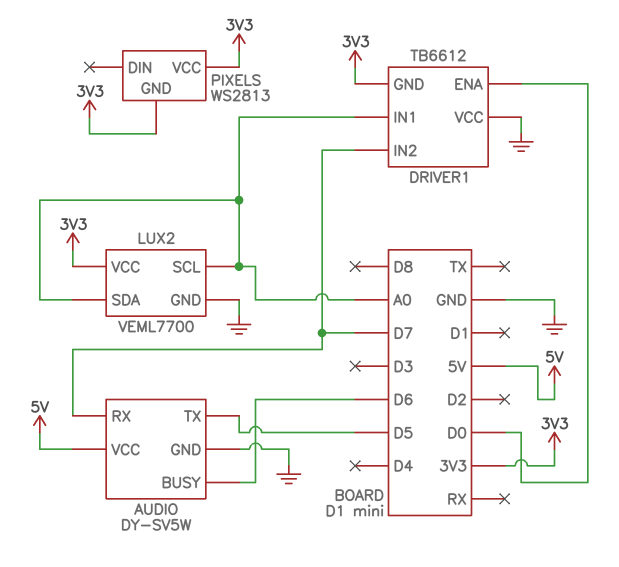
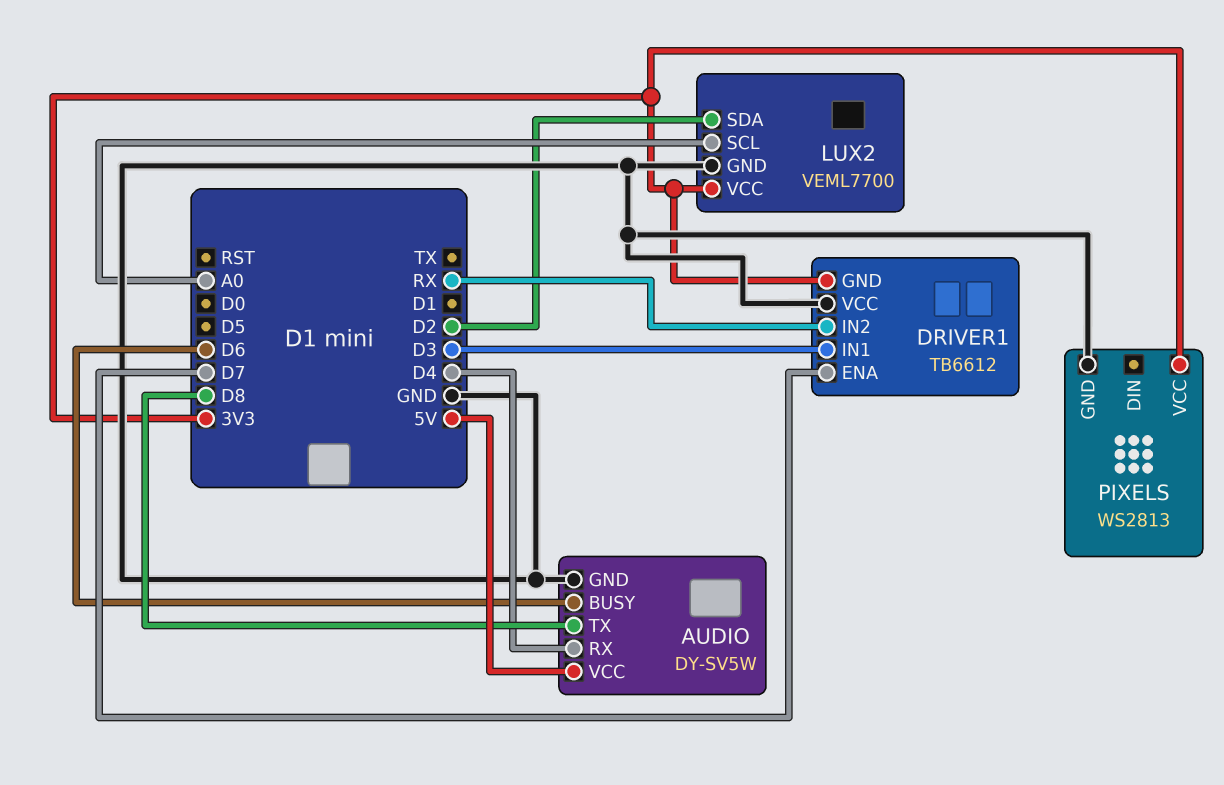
AUDIO pin RX: D7 -> D4
AUDIO pin TX: D5 -> D8
DRIVER1 pin ENA: D0 -> D7
DRIVER1 pin IN1: A0 -> D3
DRIVER1 pin IN2: D7 -> RX
LUX2 pin SDA: A0 -> D2
PIXELS pin GND: 3V3 -> GND

